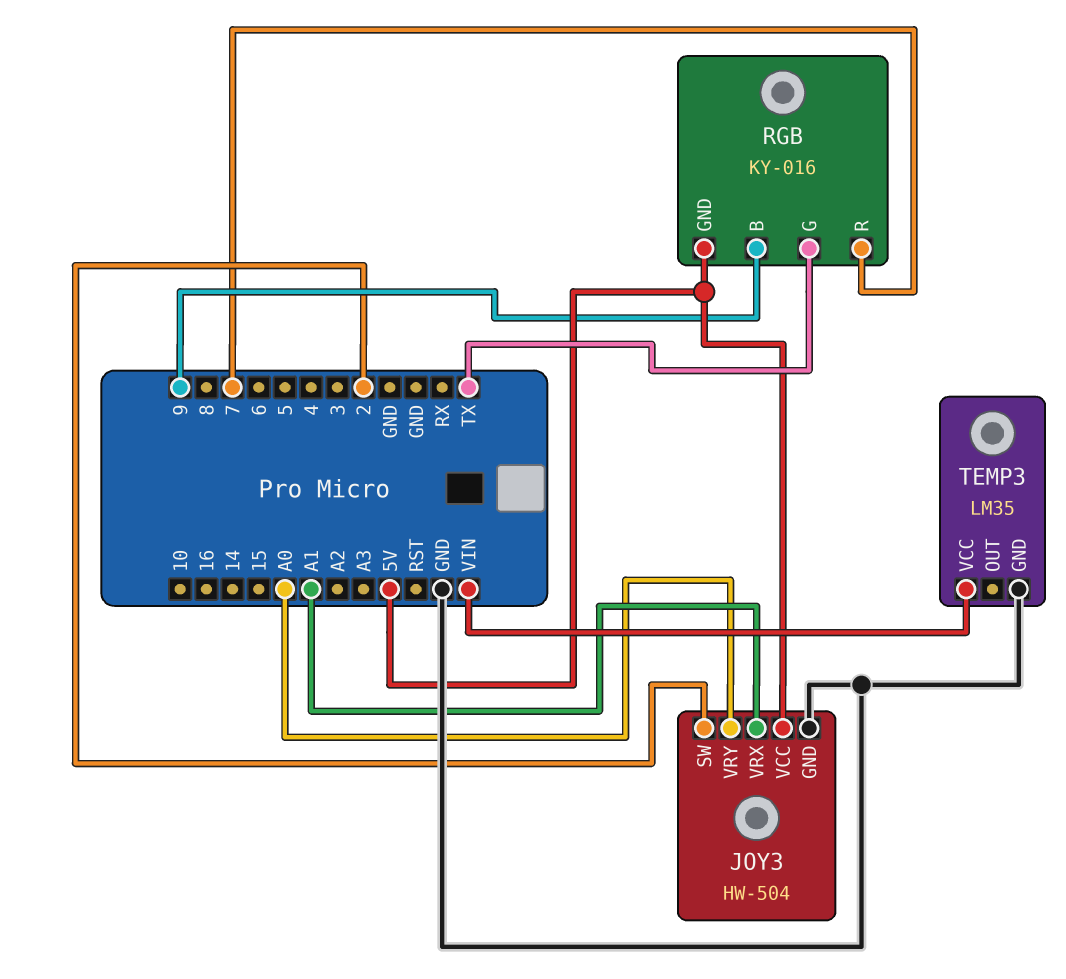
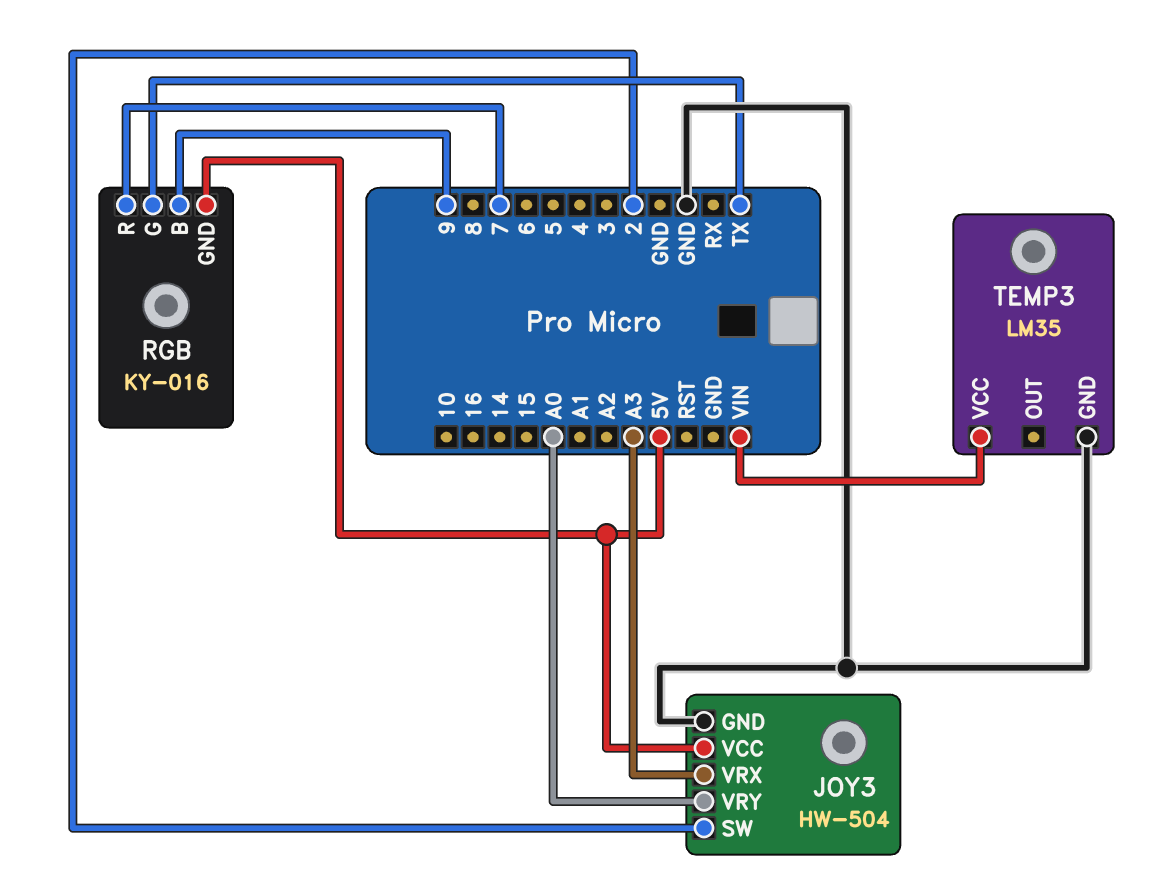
JOY3 pin VRX: A1 -> A3

